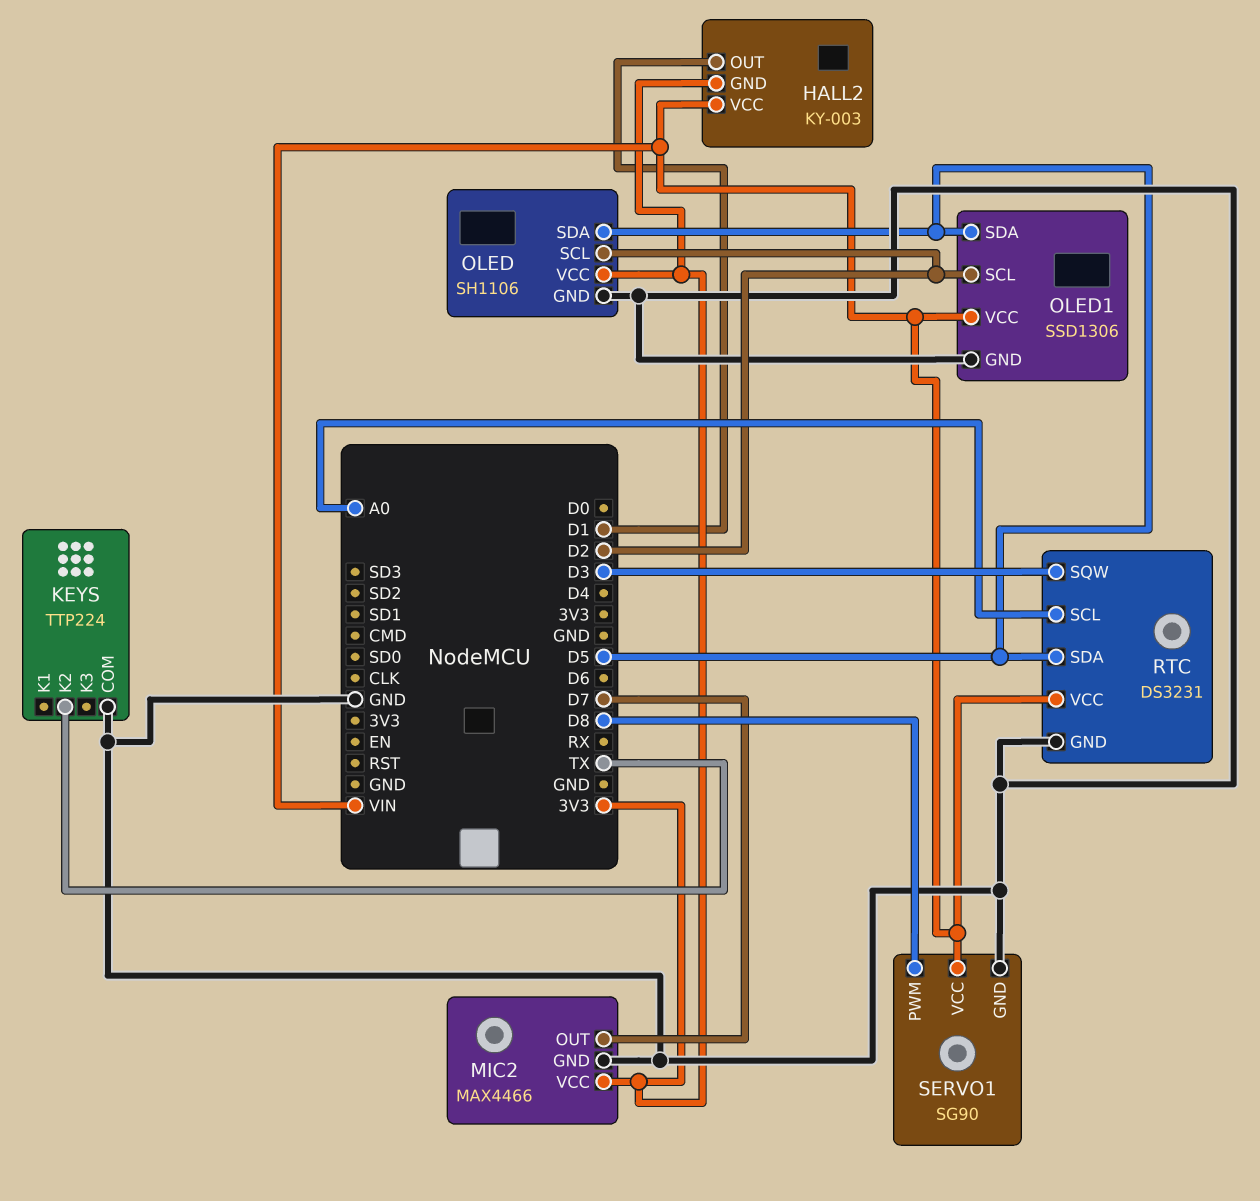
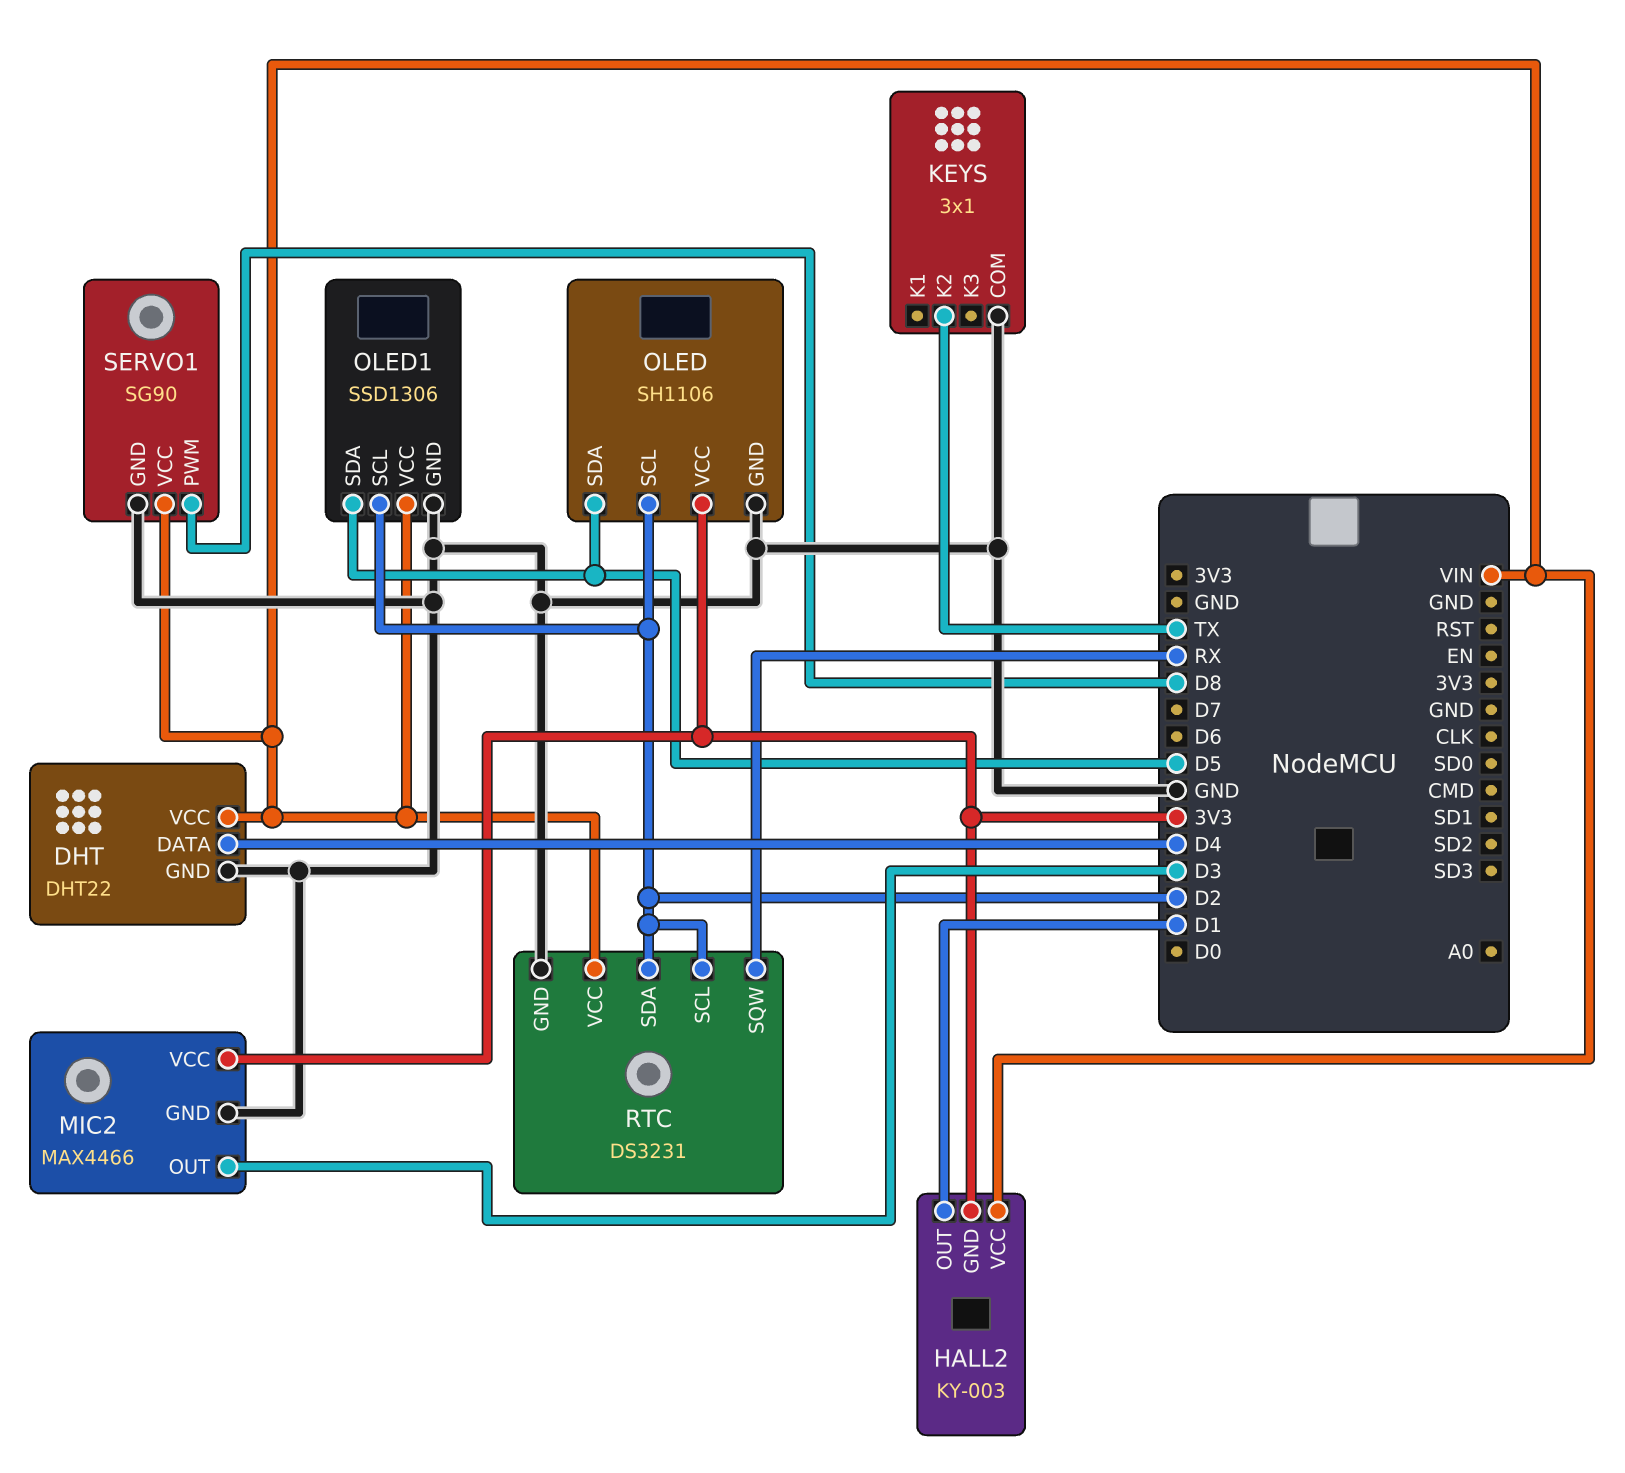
DHT: none -> DHT22
DHT pin DATA: none -> D4
DHT pin GND: none -> GND
DHT pin VCC: none -> VIN
KEYS: TTP224 -> 3x1
MIC2 pin OUT: D7 -> D3
RTC pin SCL: A0 -> D2
RTC pin SDA: D5 -> D2
RTC pin SQW: D3 -> RX

